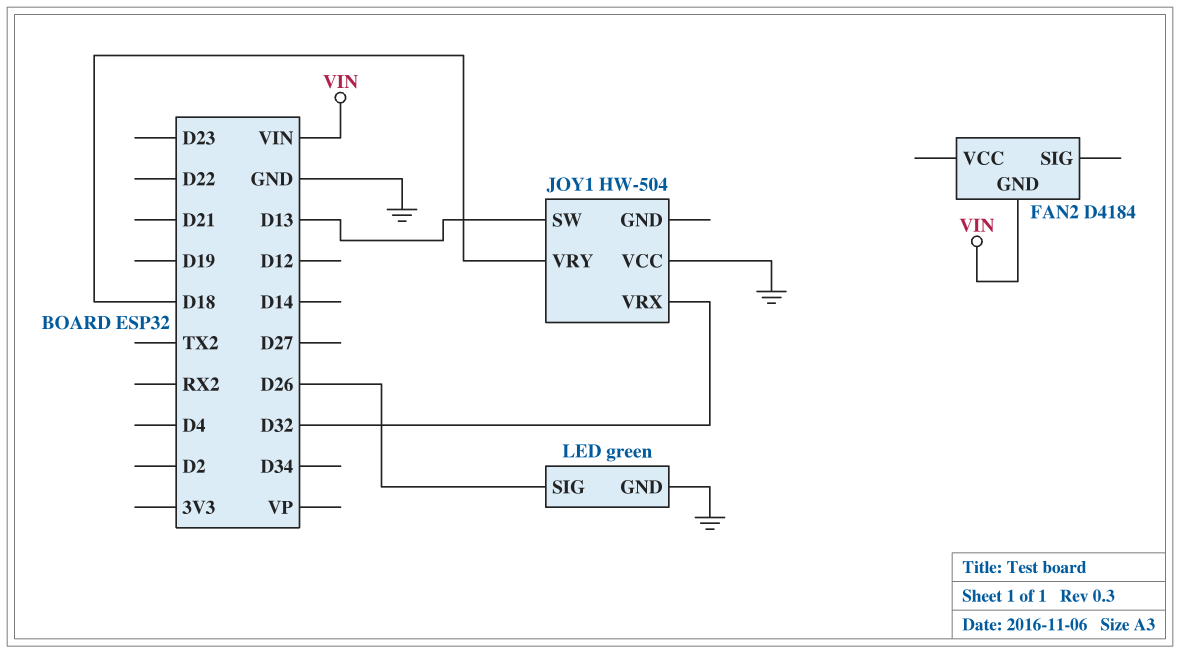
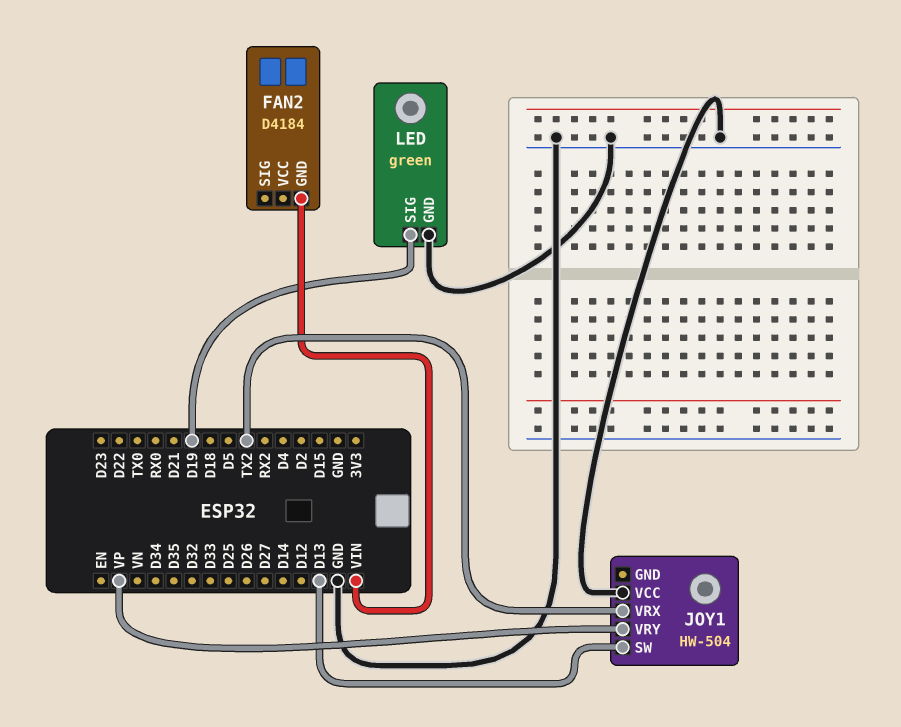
JOY1 pin VRX: D32 -> TX2
JOY1 pin VRY: D18 -> VP
LED pin SIG: D26 -> D19

